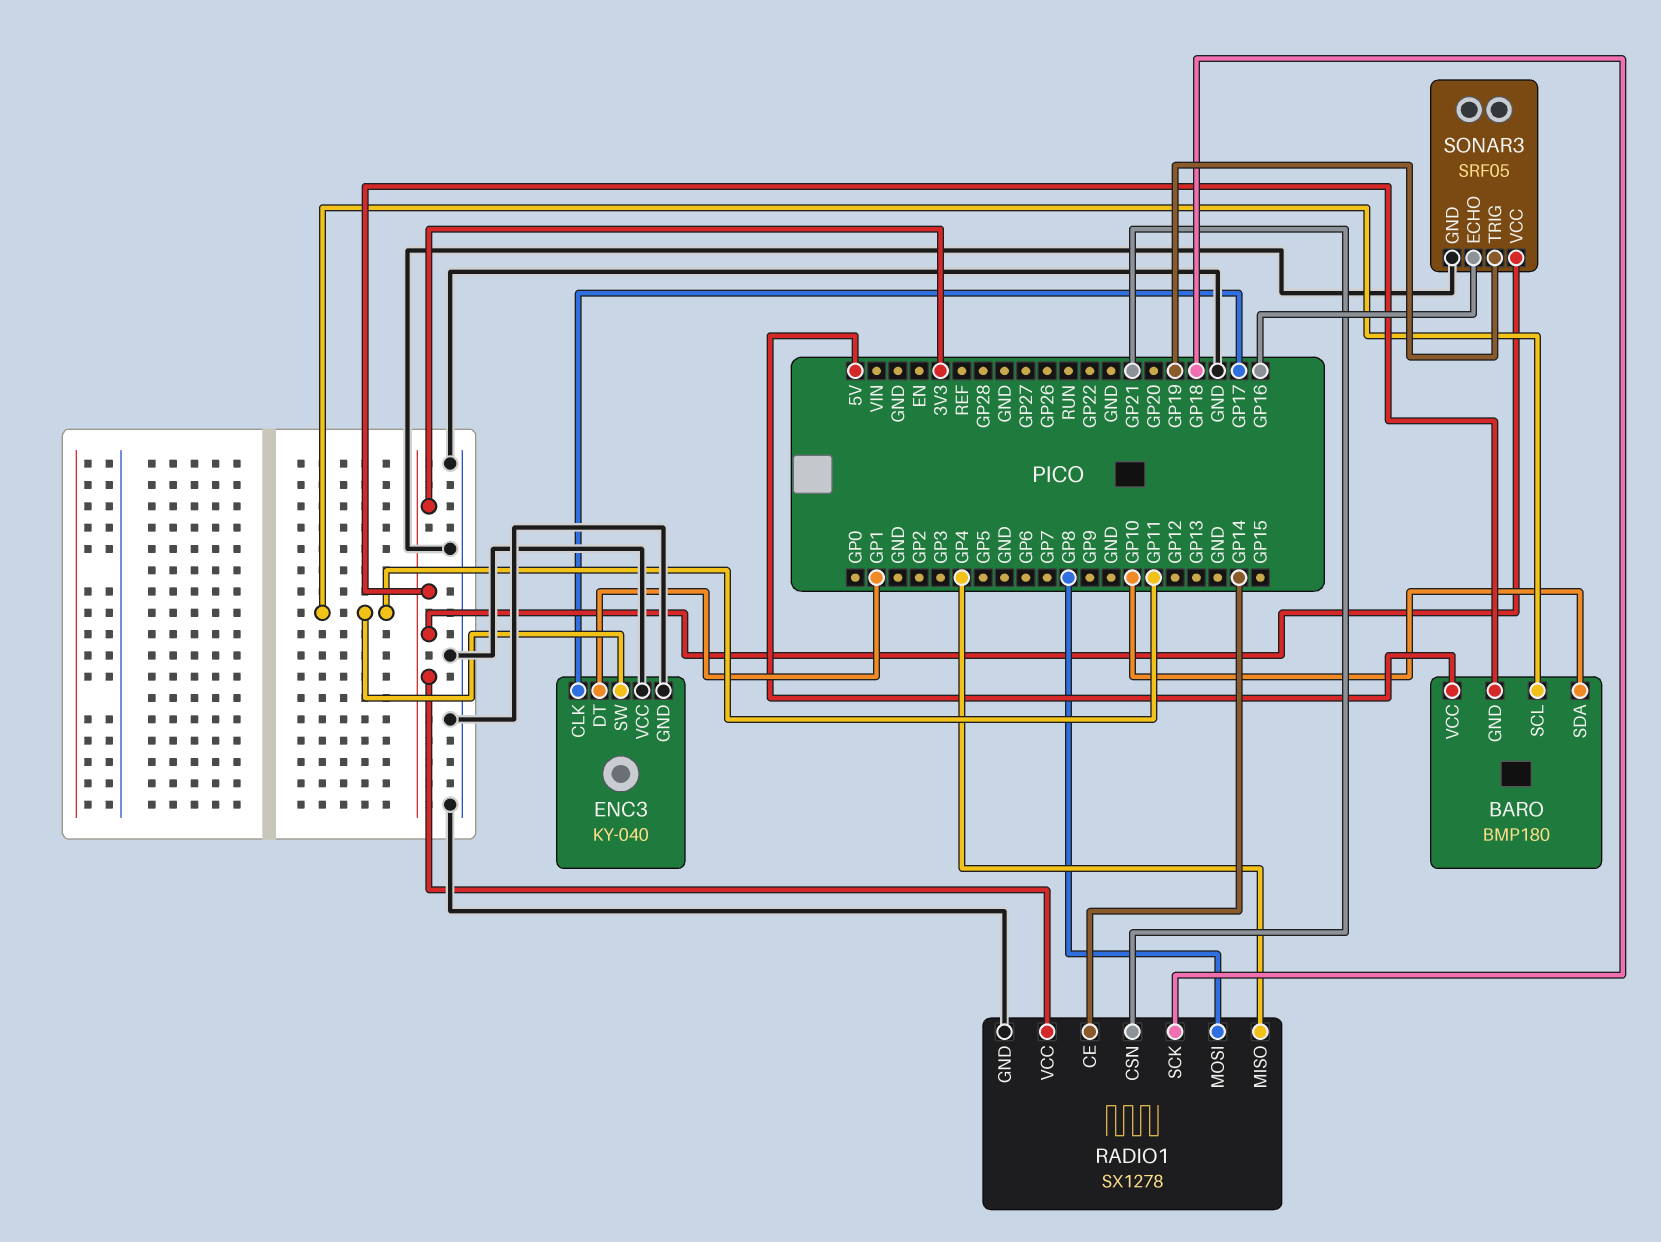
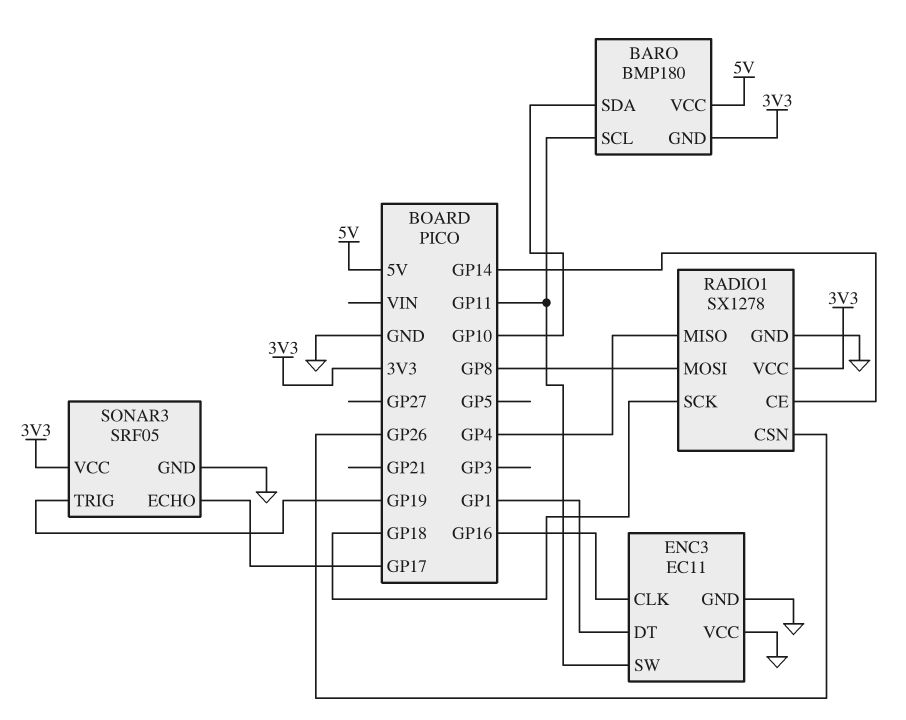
ENC3: KY-040 -> EC11
ENC3 pin CLK: GP17 -> GP16
RADIO1 pin CSN: GP21 -> GP26
SONAR3 pin ECHO: GP16 -> GP17

